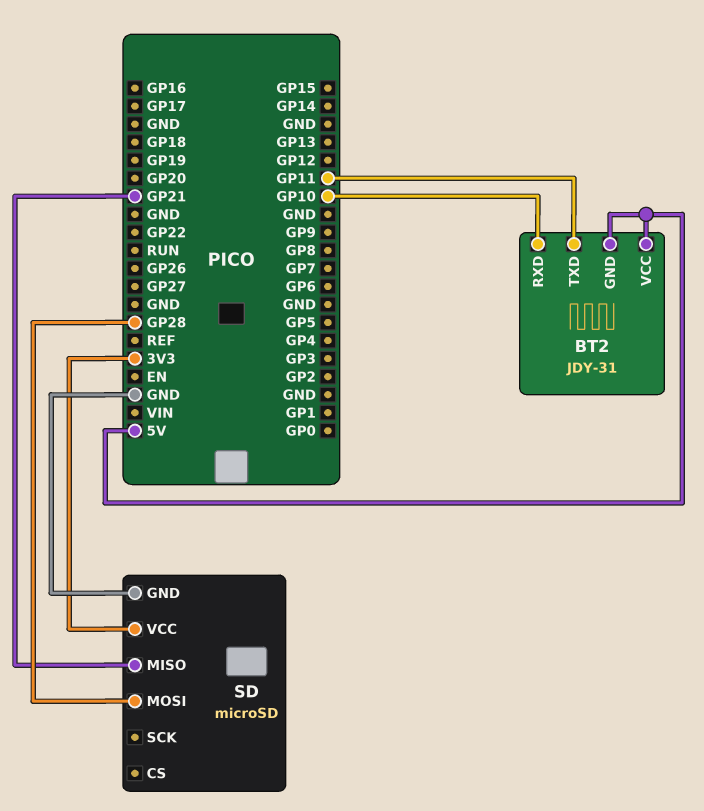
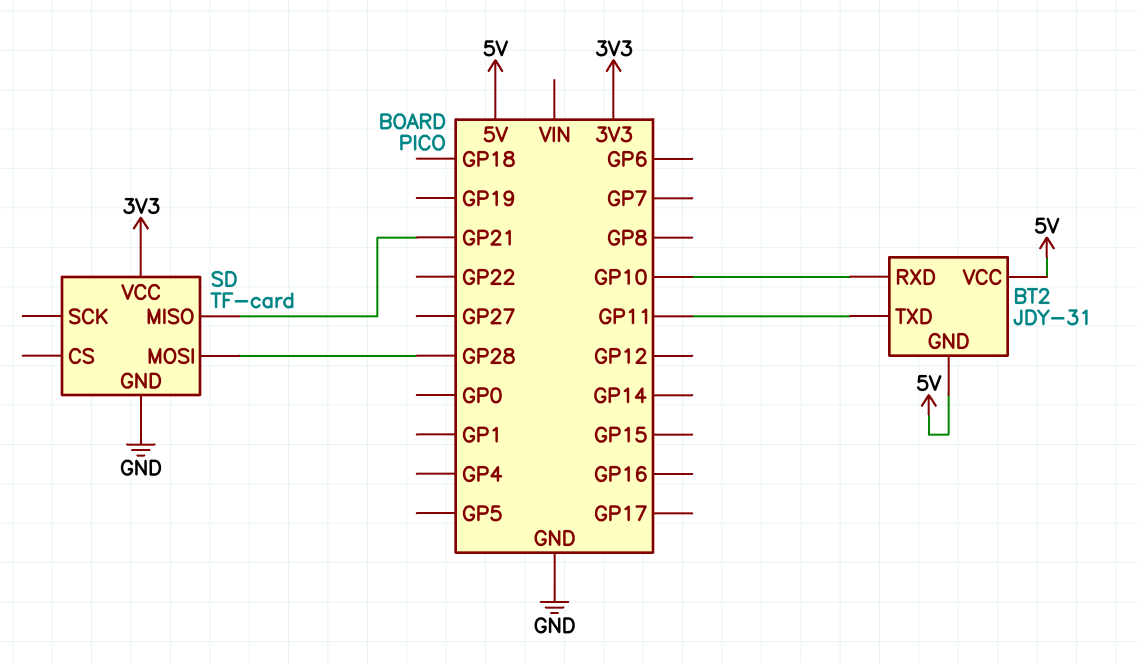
SD: microSD -> TF-card

